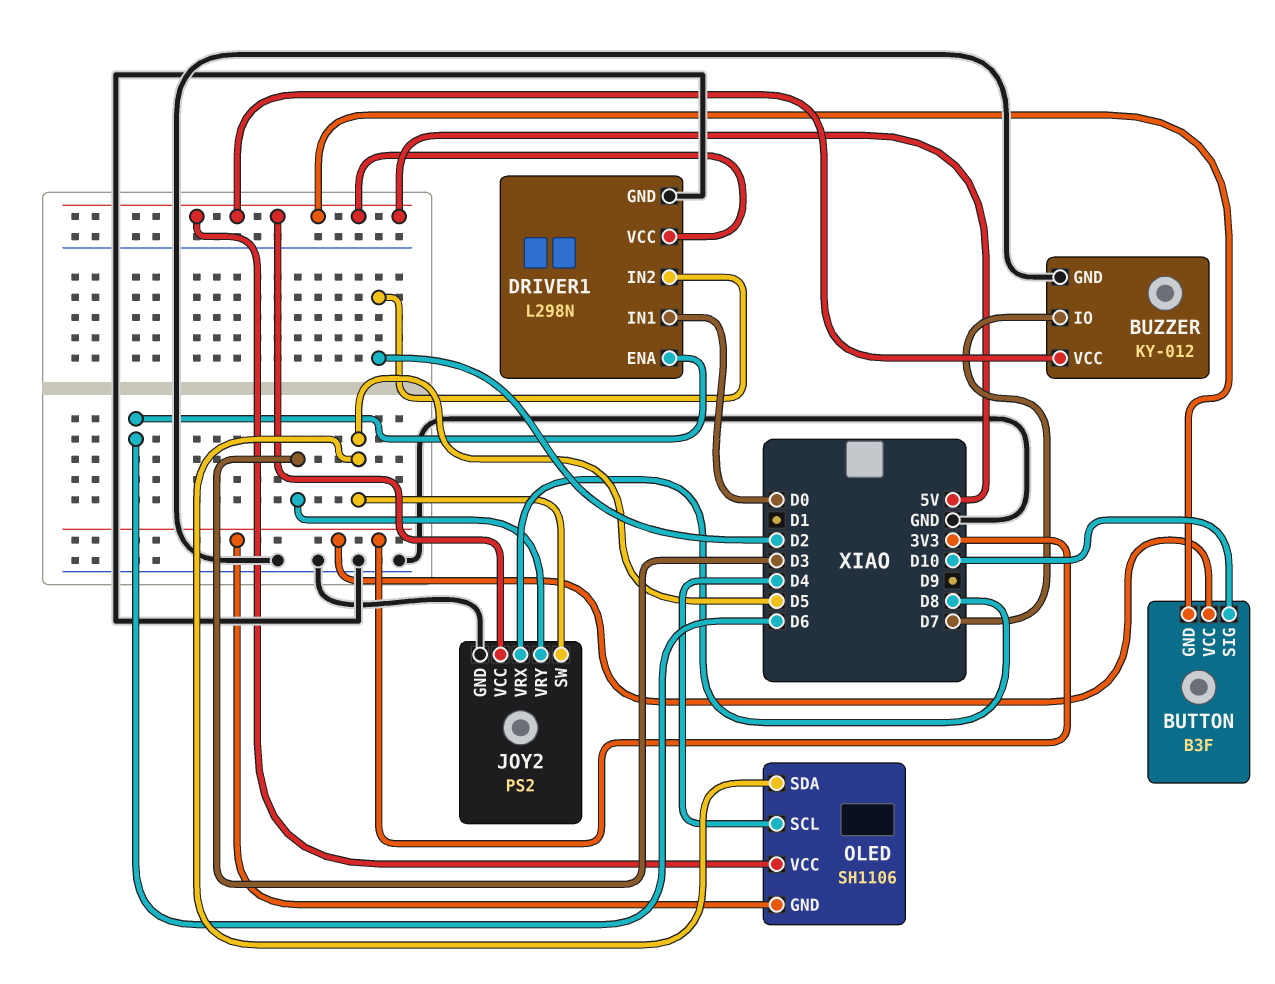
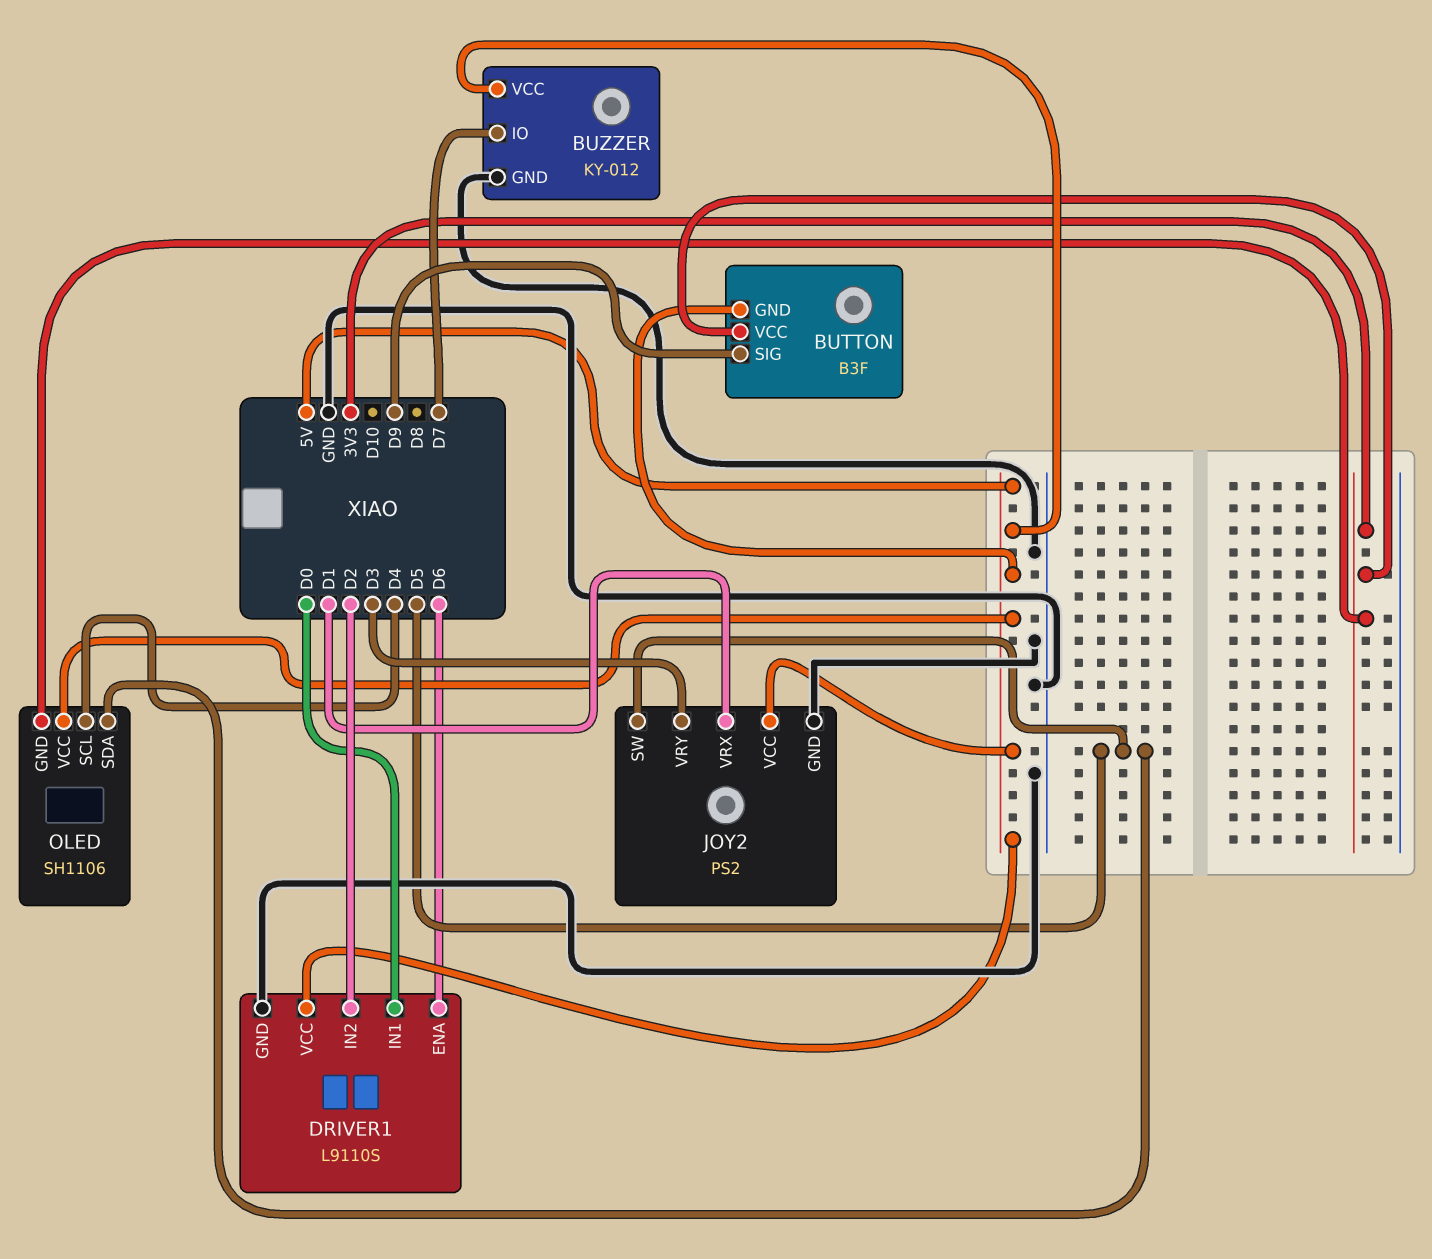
BUTTON pin SIG: D10 -> D9
DRIVER1: L298N -> L9110S
JOY2 pin VRX: D8 -> D1

